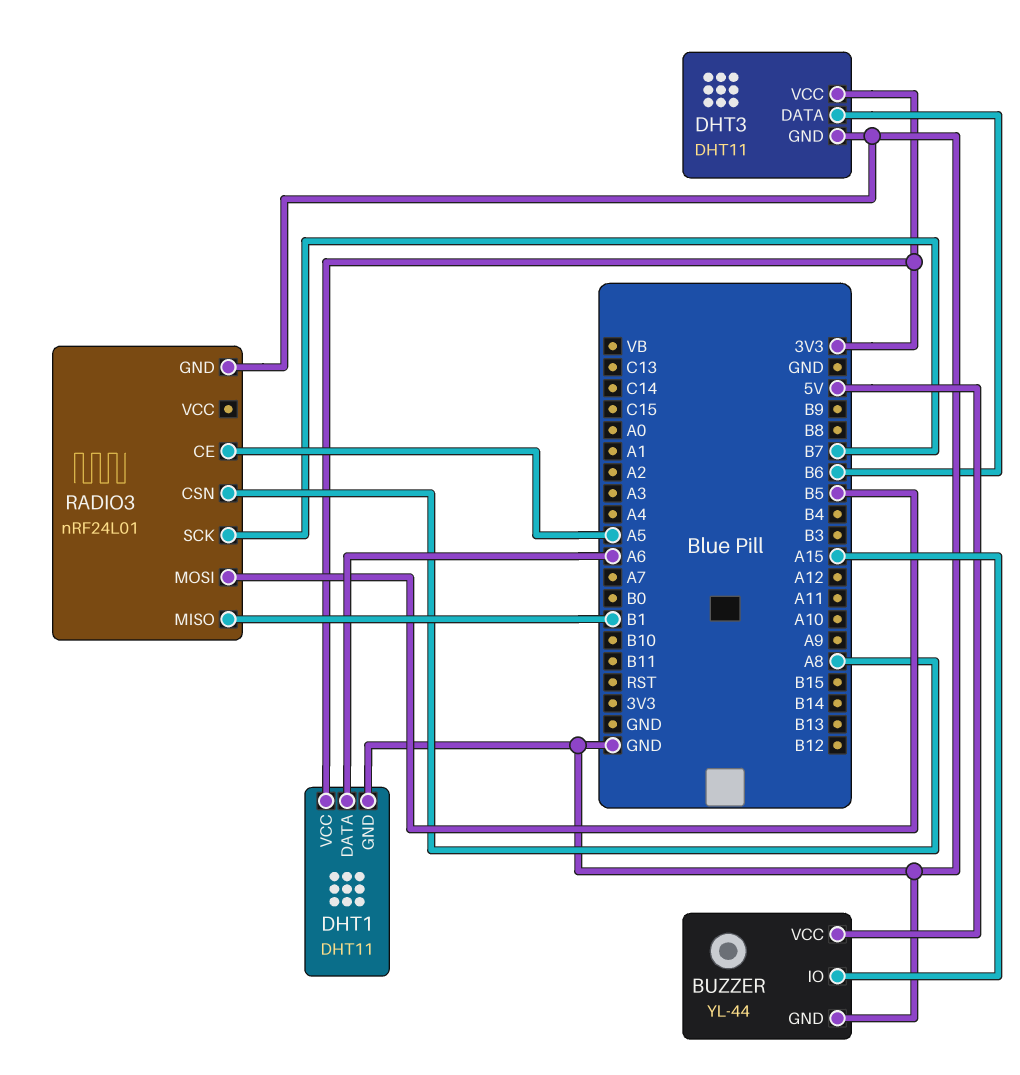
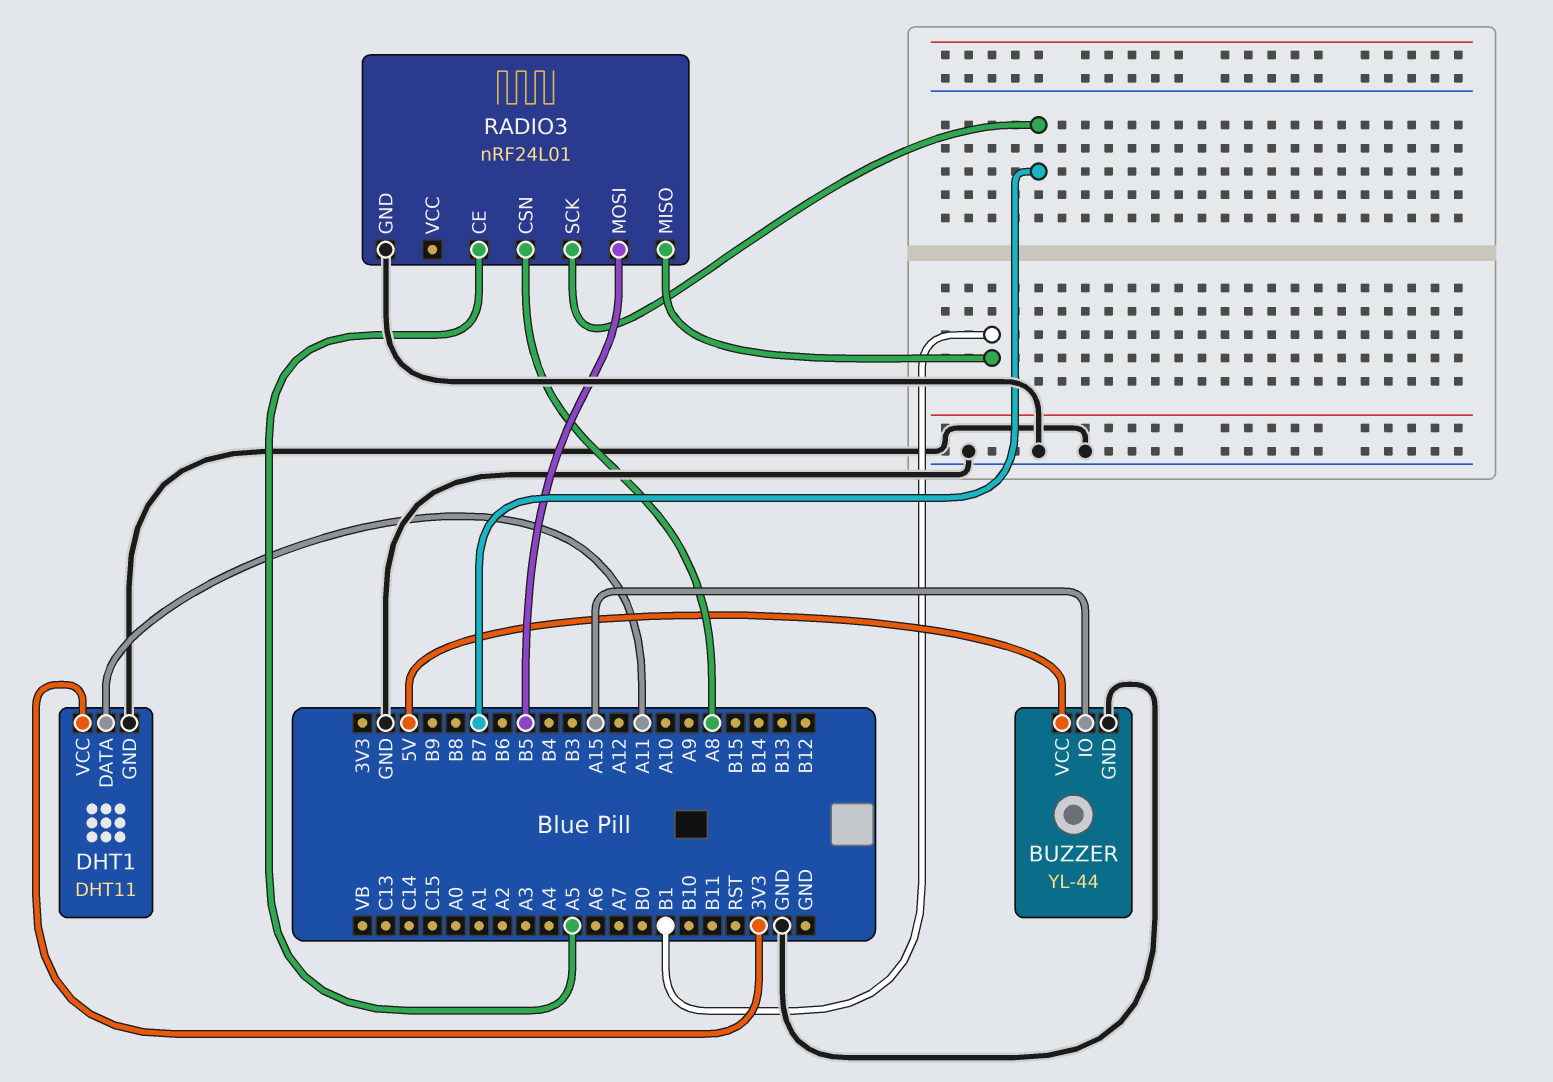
DHT1 pin DATA: A6 -> A11
DHT3: DHT11 -> none
DHT3 pin DATA: B6 -> none
DHT3 pin GND: GND -> none
DHT3 pin VCC: 3V3 -> none

